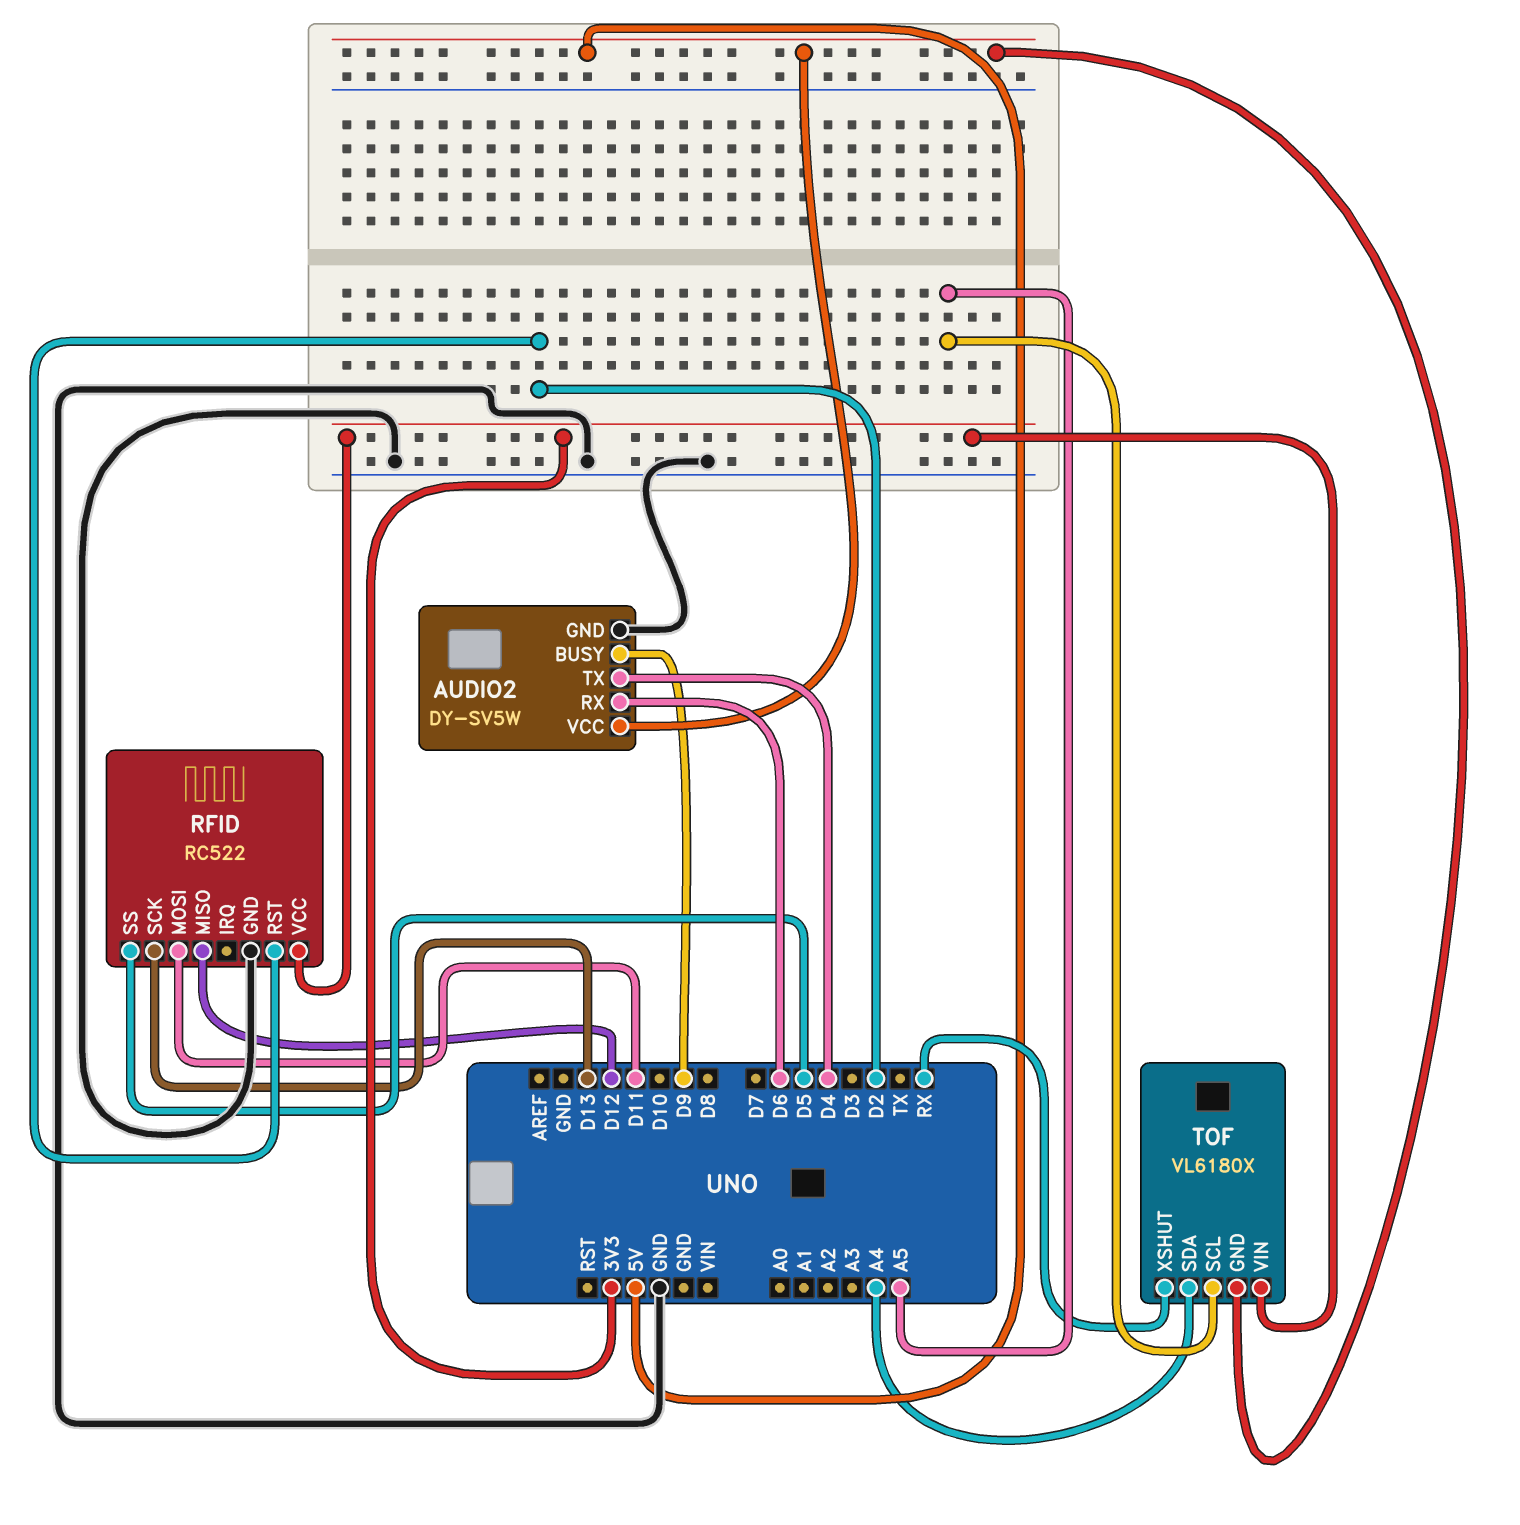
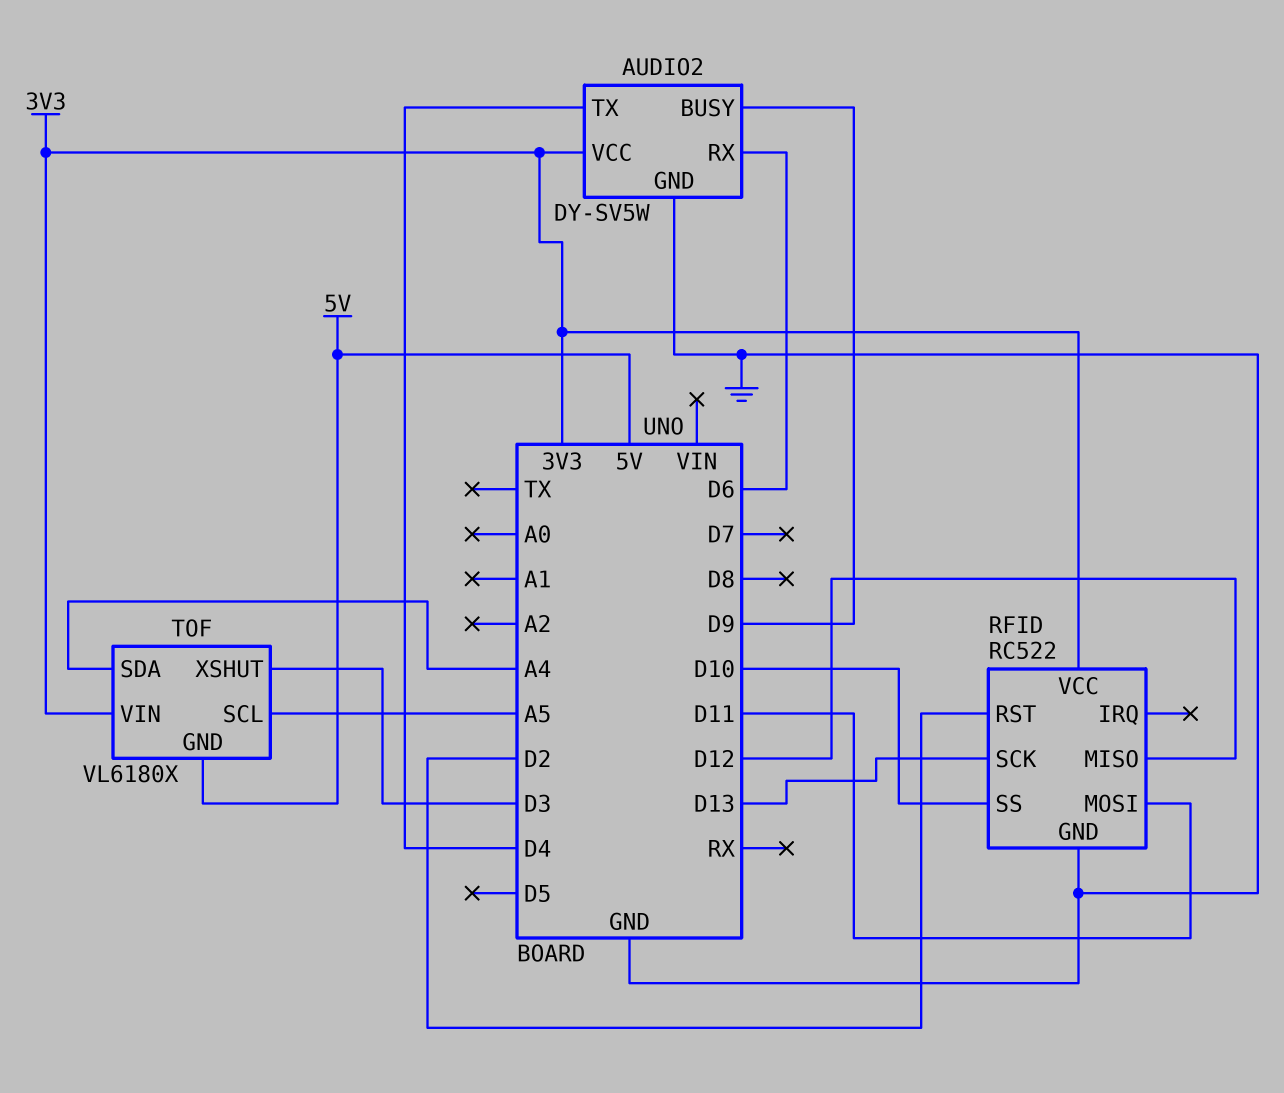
AUDIO2 pin VCC: 5V -> 3V3
RFID pin SS: D5 -> D10
TOF pin XSHUT: RX -> D3

